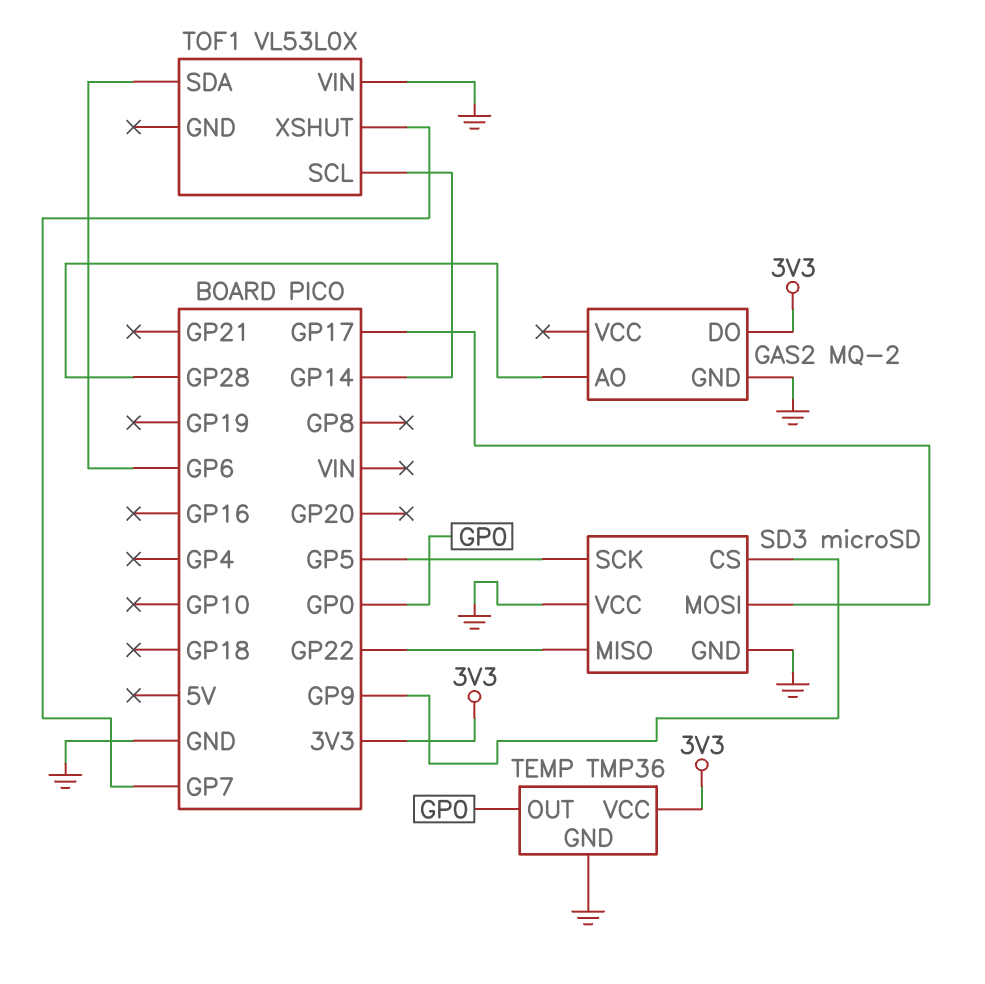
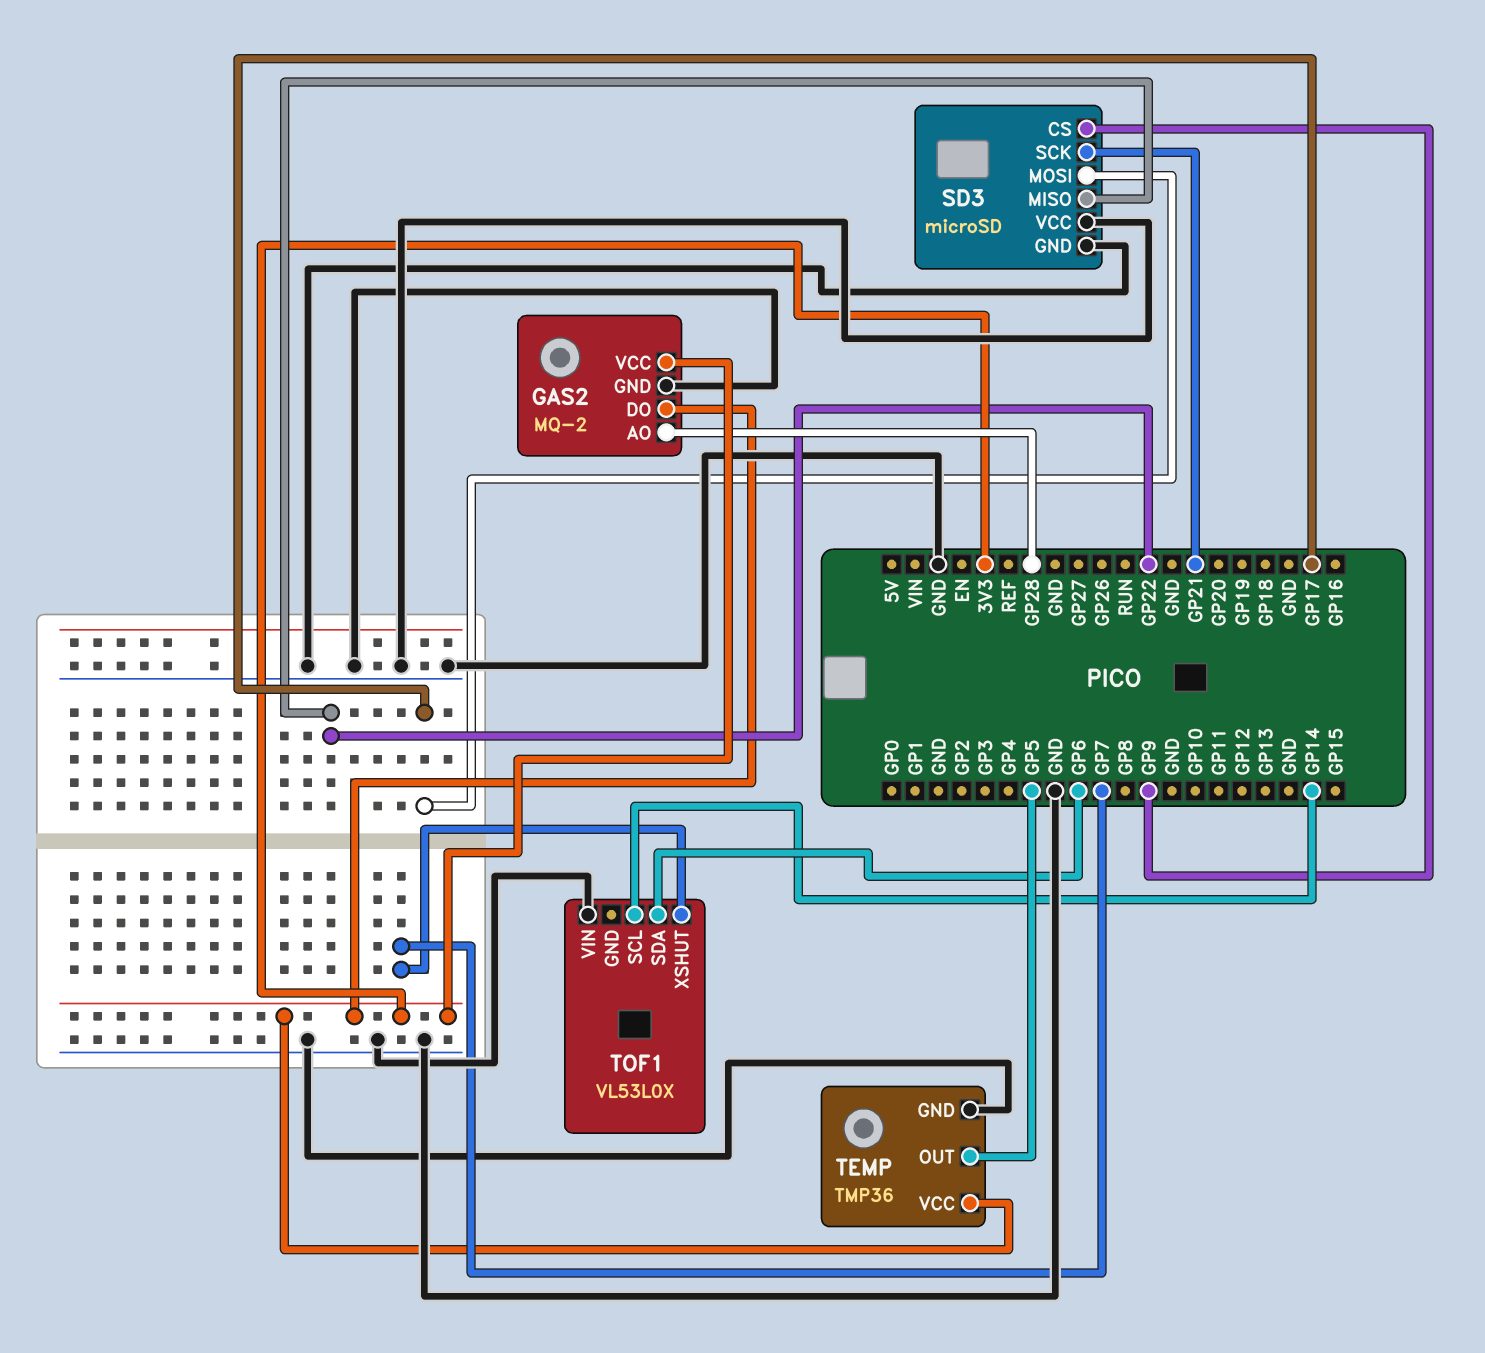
GAS2 pin VCC: none -> 3V3
SD3 pin SCK: GP5 -> GP21
TEMP pin OUT: GP0 -> GP5

